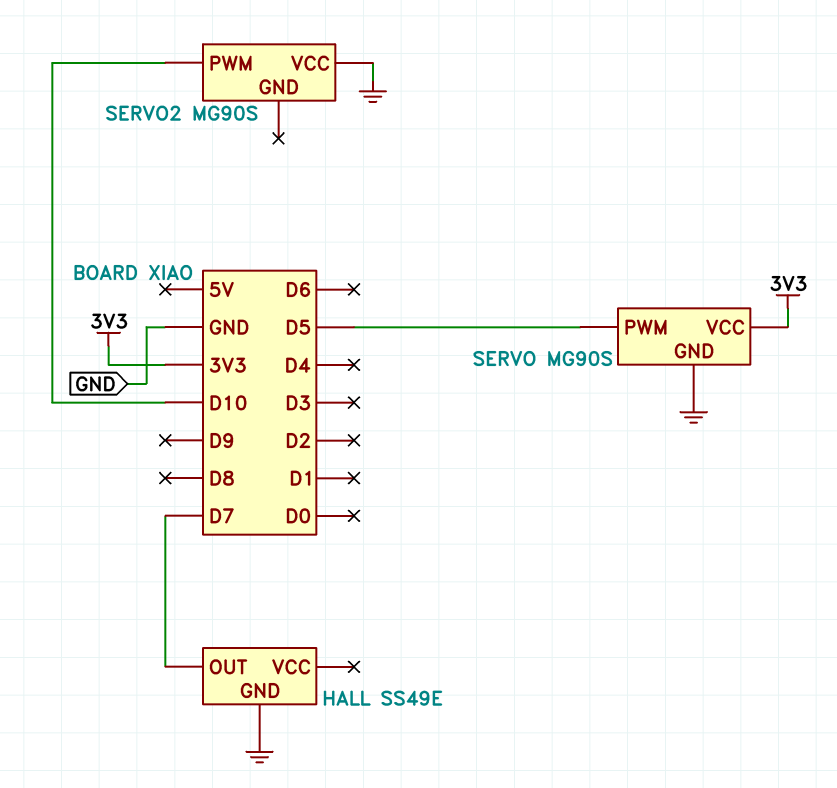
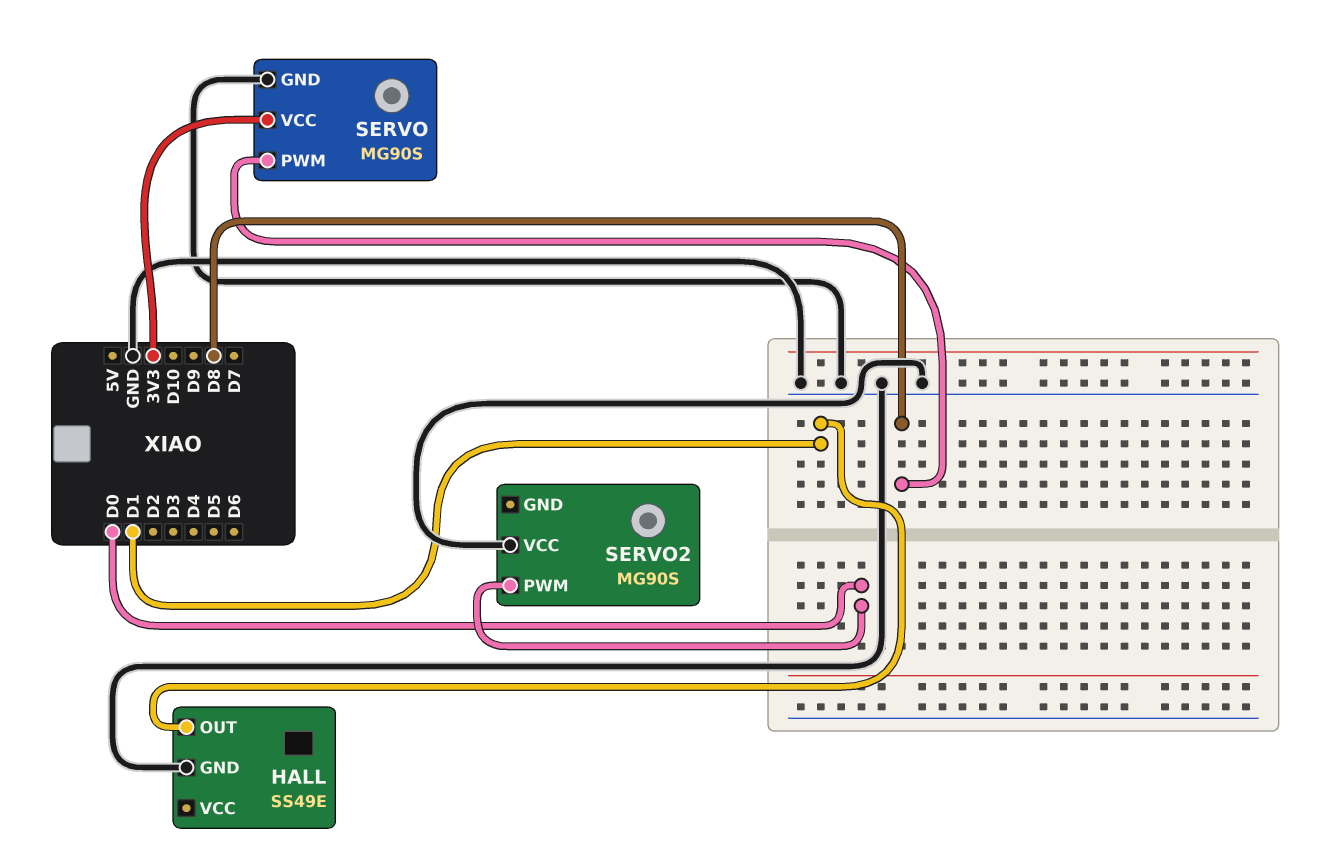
HALL pin OUT: D7 -> D1
SERVO pin PWM: D5 -> D8
SERVO2 pin PWM: D10 -> D0

